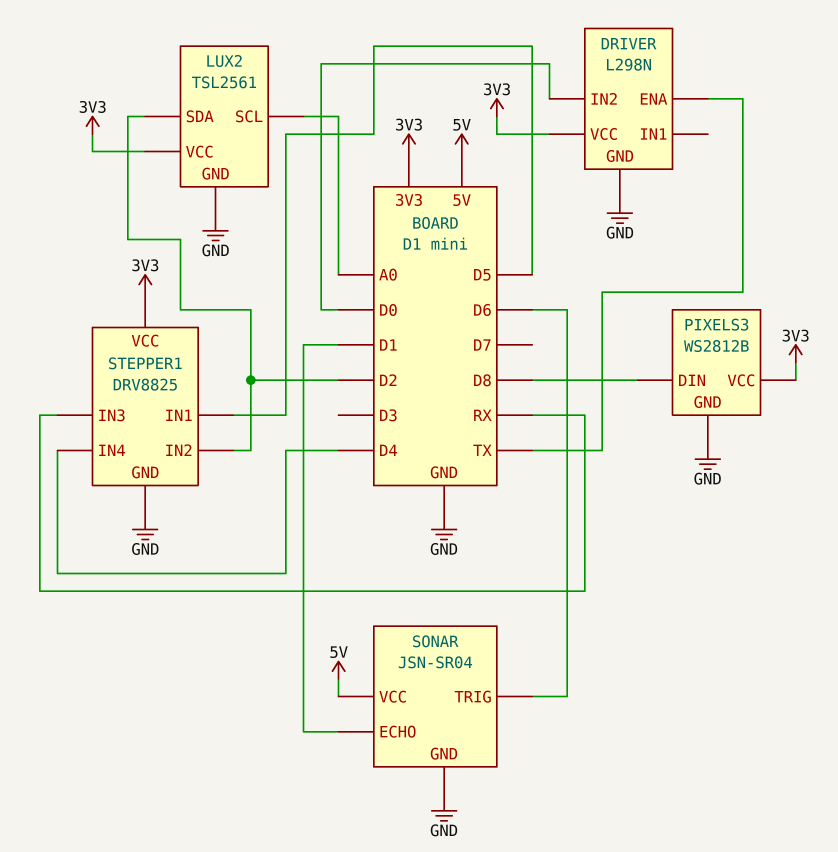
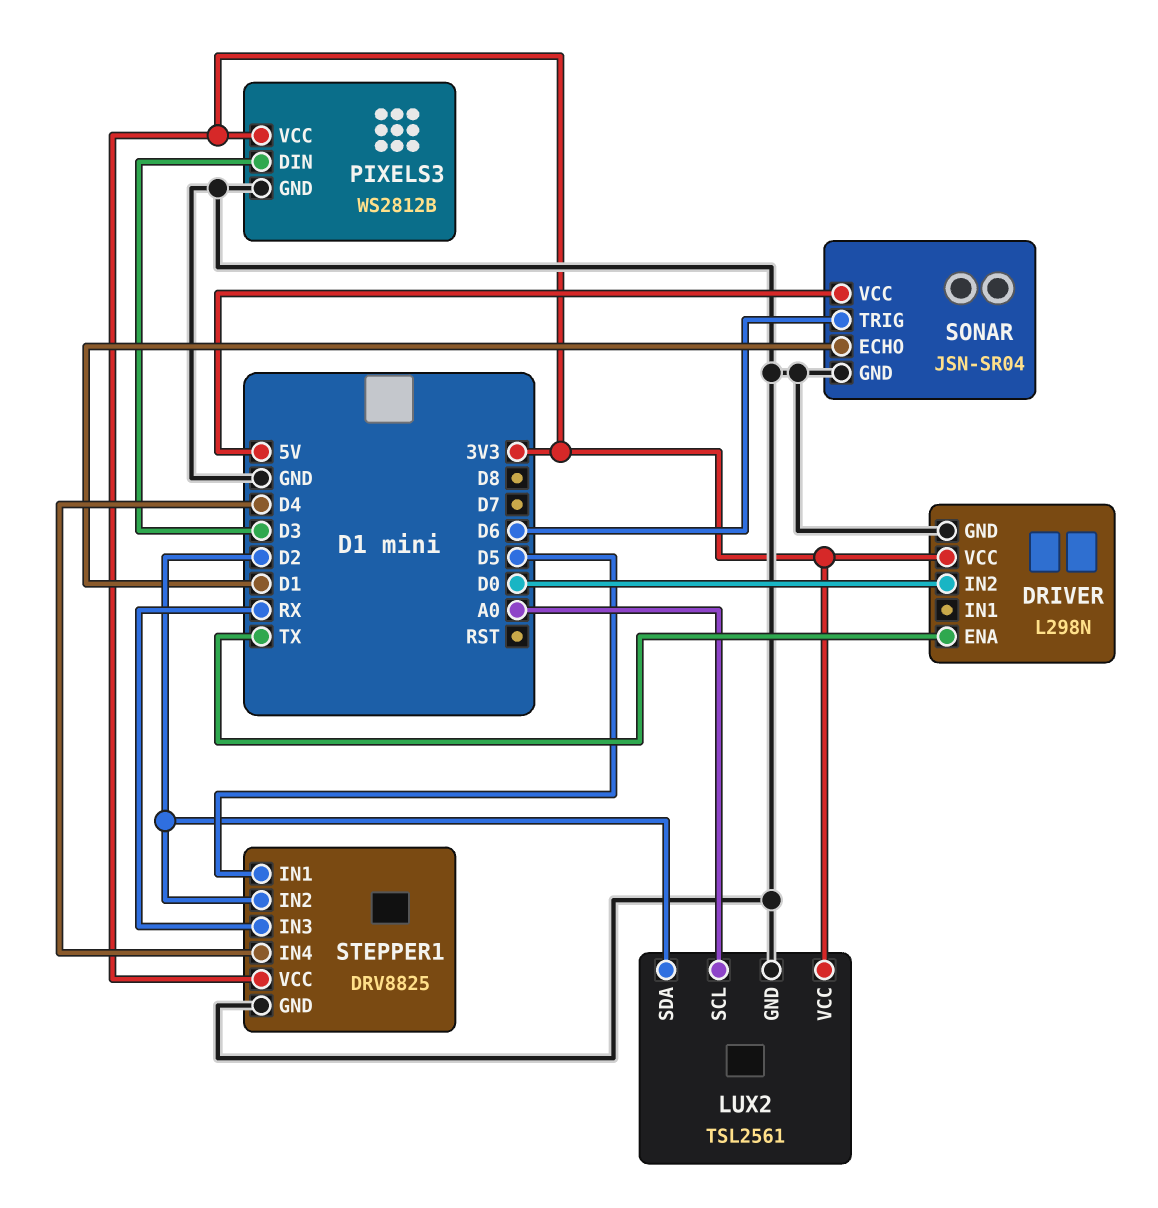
PIXELS3 pin DIN: D8 -> D3

